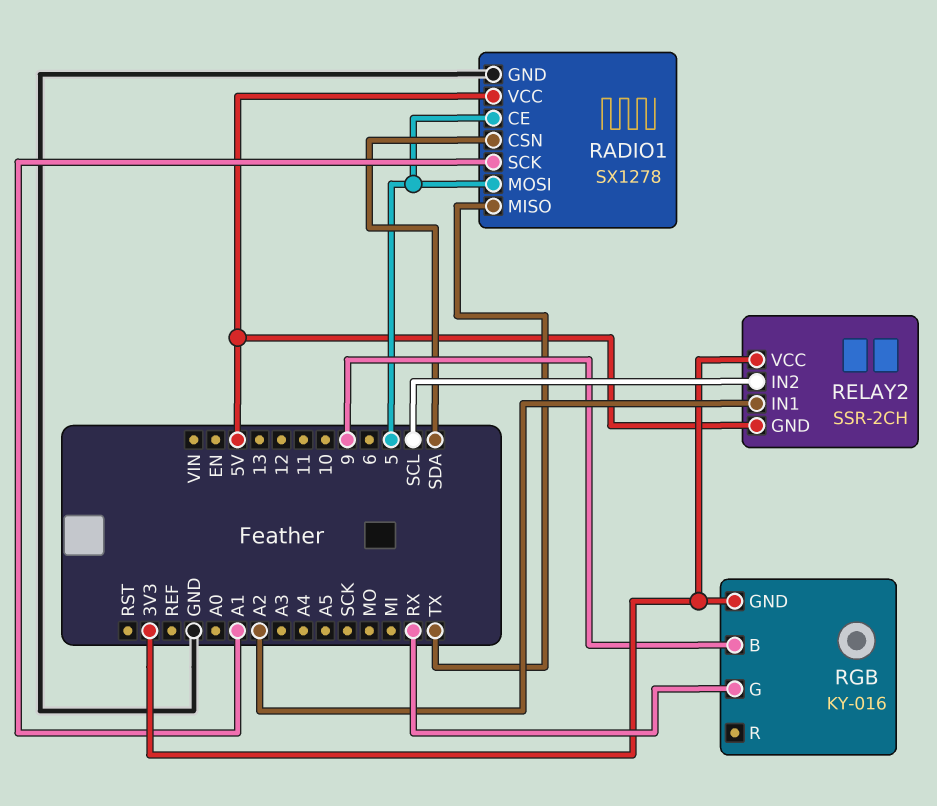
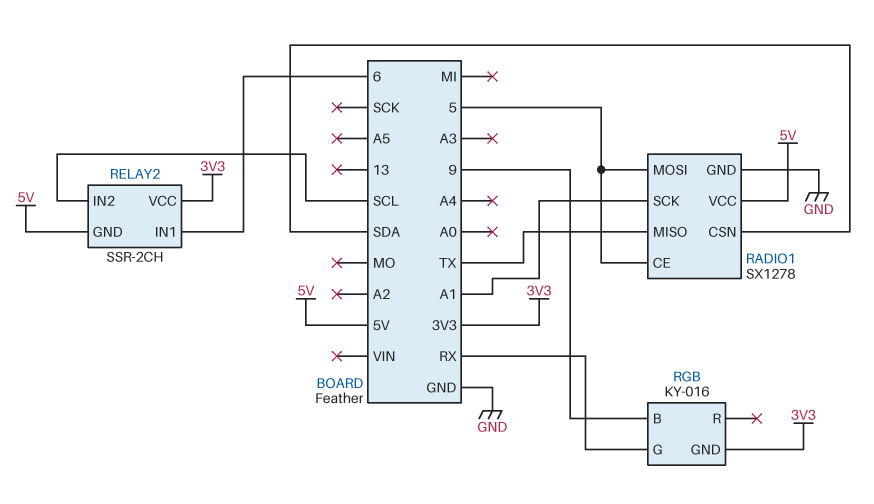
RELAY2 pin IN1: A2 -> 6

